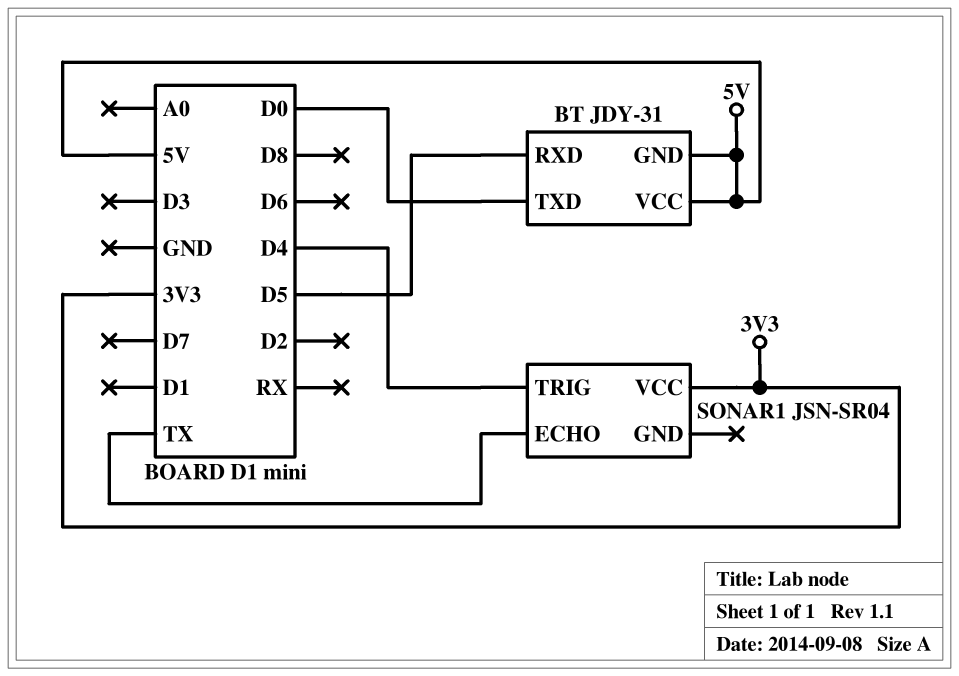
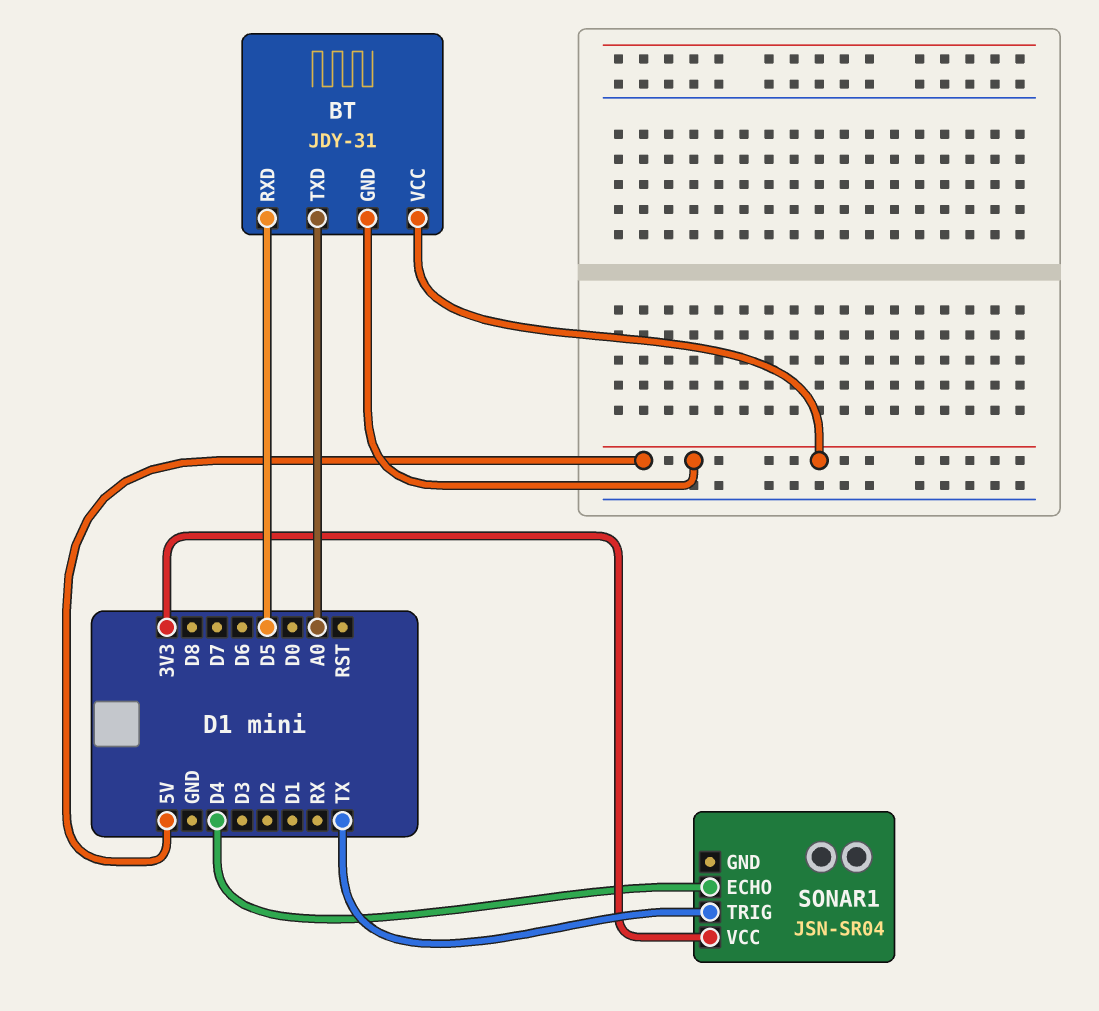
BT pin TXD: D0 -> A0
SONAR1 pin ECHO: TX -> D4
SONAR1 pin TRIG: D4 -> TX

